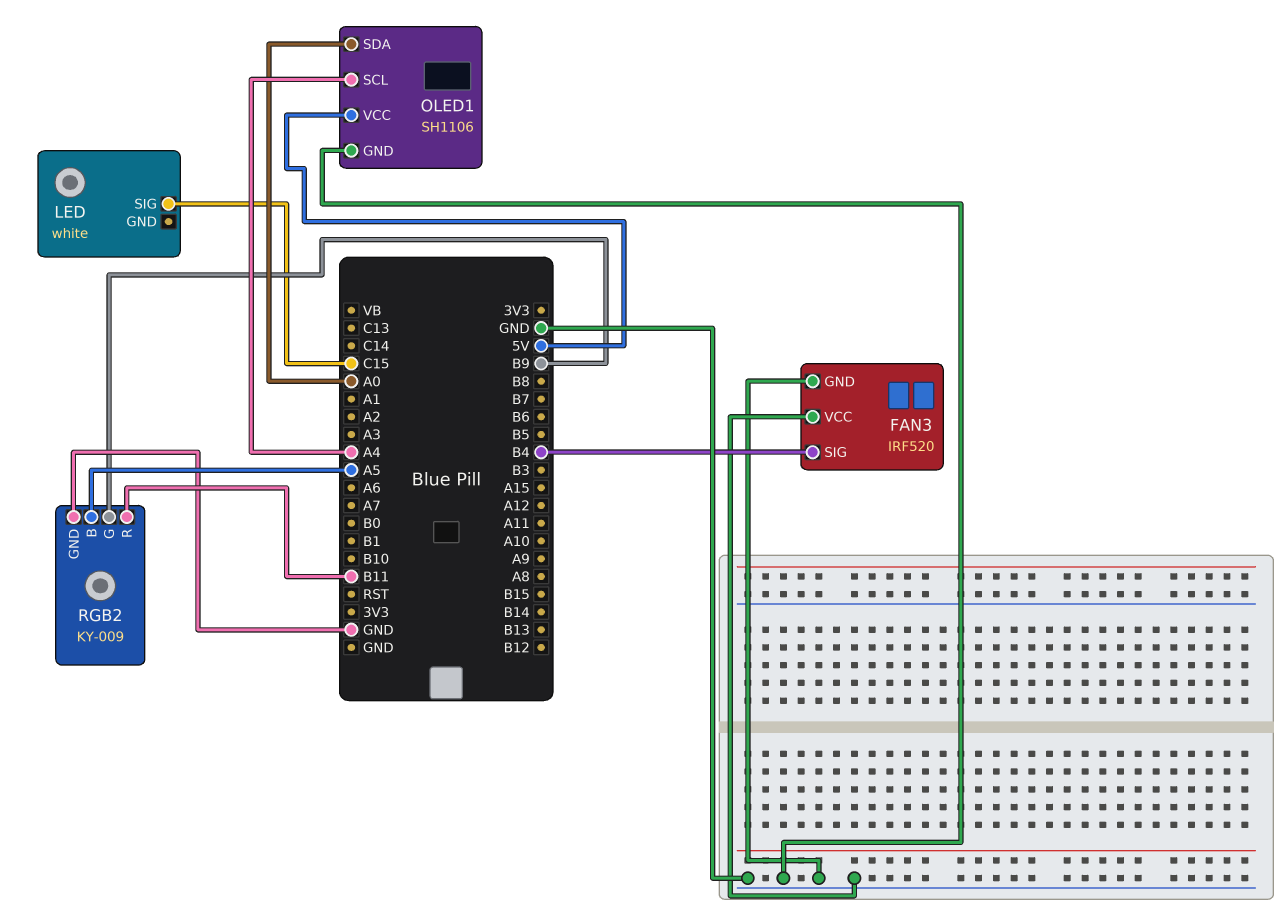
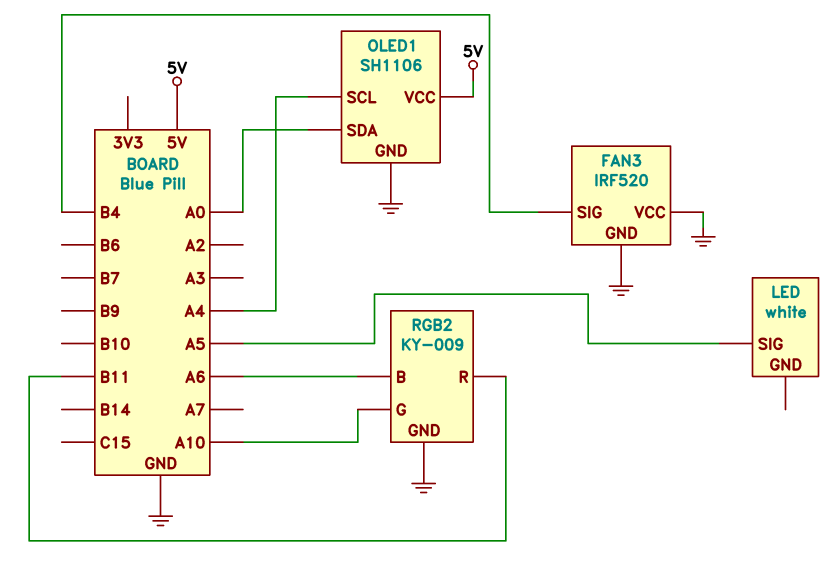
LED pin SIG: C15 -> A5
RGB2 pin B: A5 -> A6
RGB2 pin G: B9 -> A10

